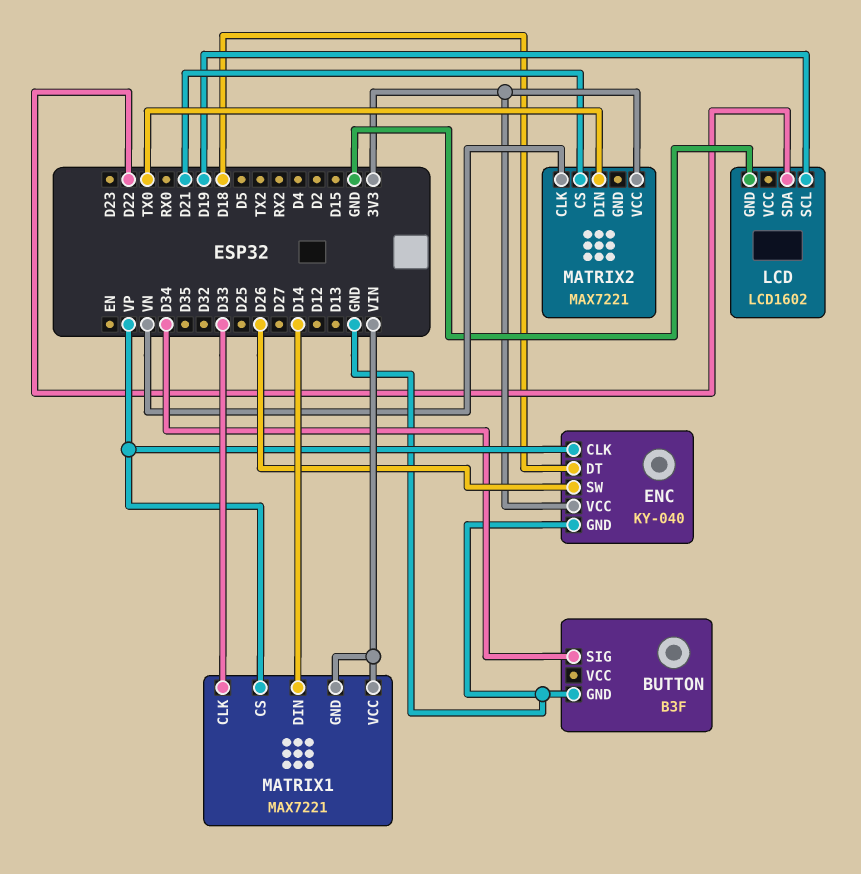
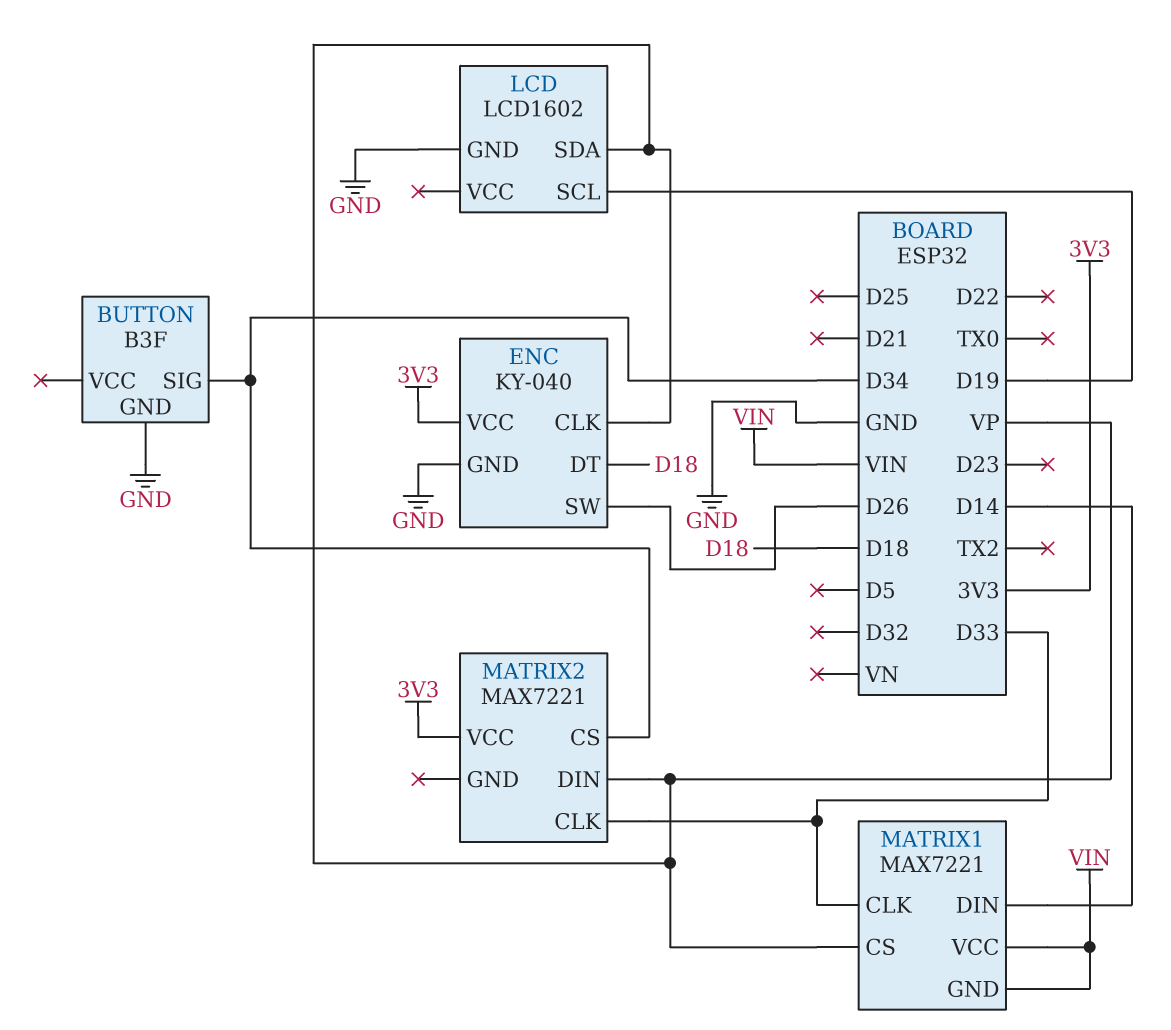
LCD pin SDA: D22 -> VP
MATRIX2 pin CLK: VN -> D33
MATRIX2 pin CS: D21 -> D34
MATRIX2 pin DIN: TX0 -> VP

